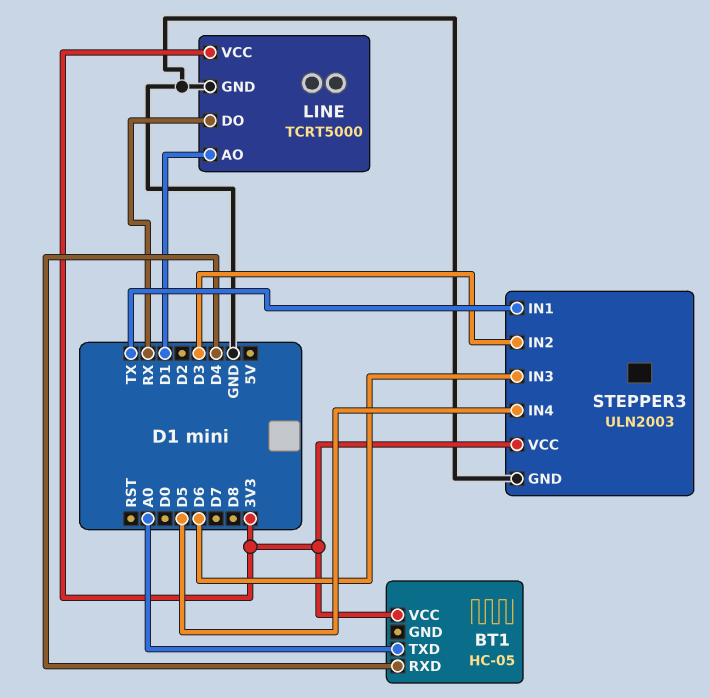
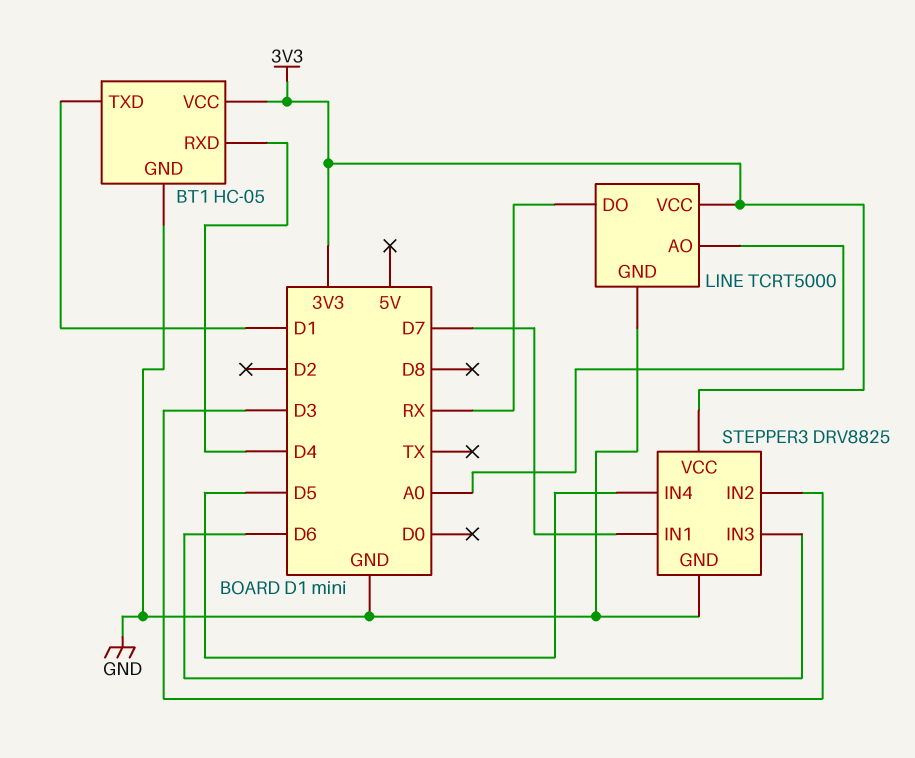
BT1 pin GND: none -> GND
BT1 pin TXD: A0 -> D1
LINE pin AO: D1 -> A0
STEPPER3: ULN2003 -> DRV8825
STEPPER3 pin IN1: TX -> D7

